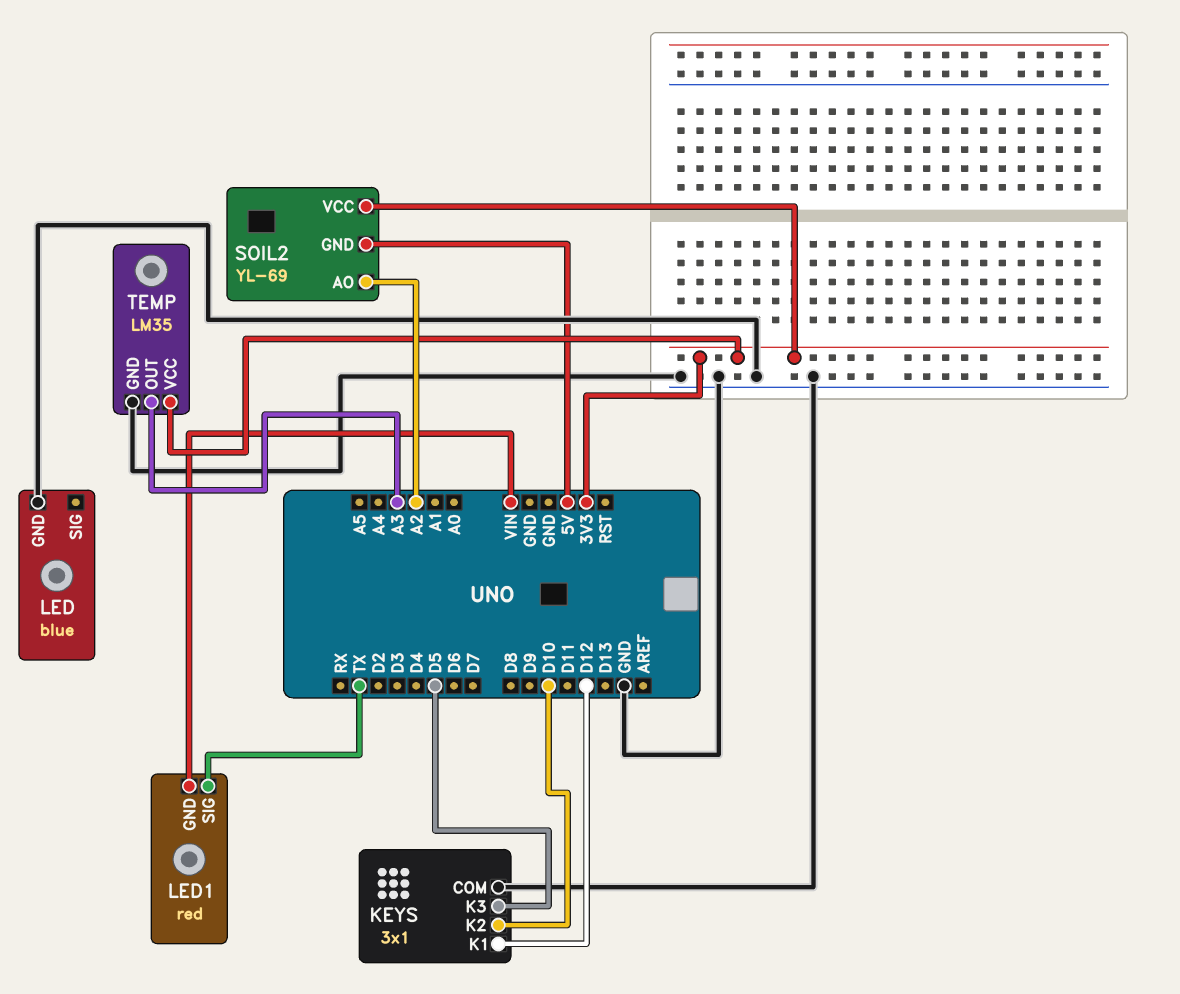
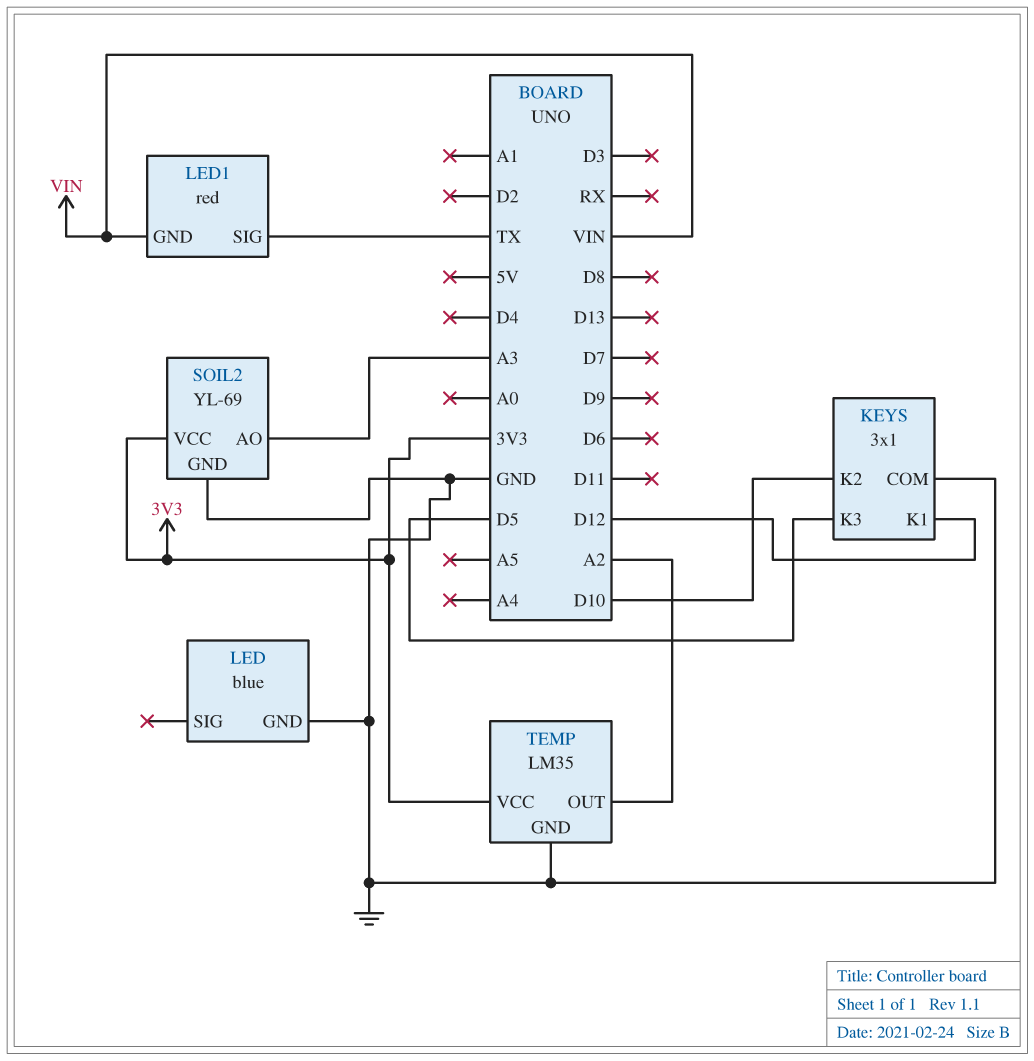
SOIL2 pin AO: A2 -> A3
SOIL2 pin GND: 5V -> GND
TEMP pin OUT: A3 -> A2

